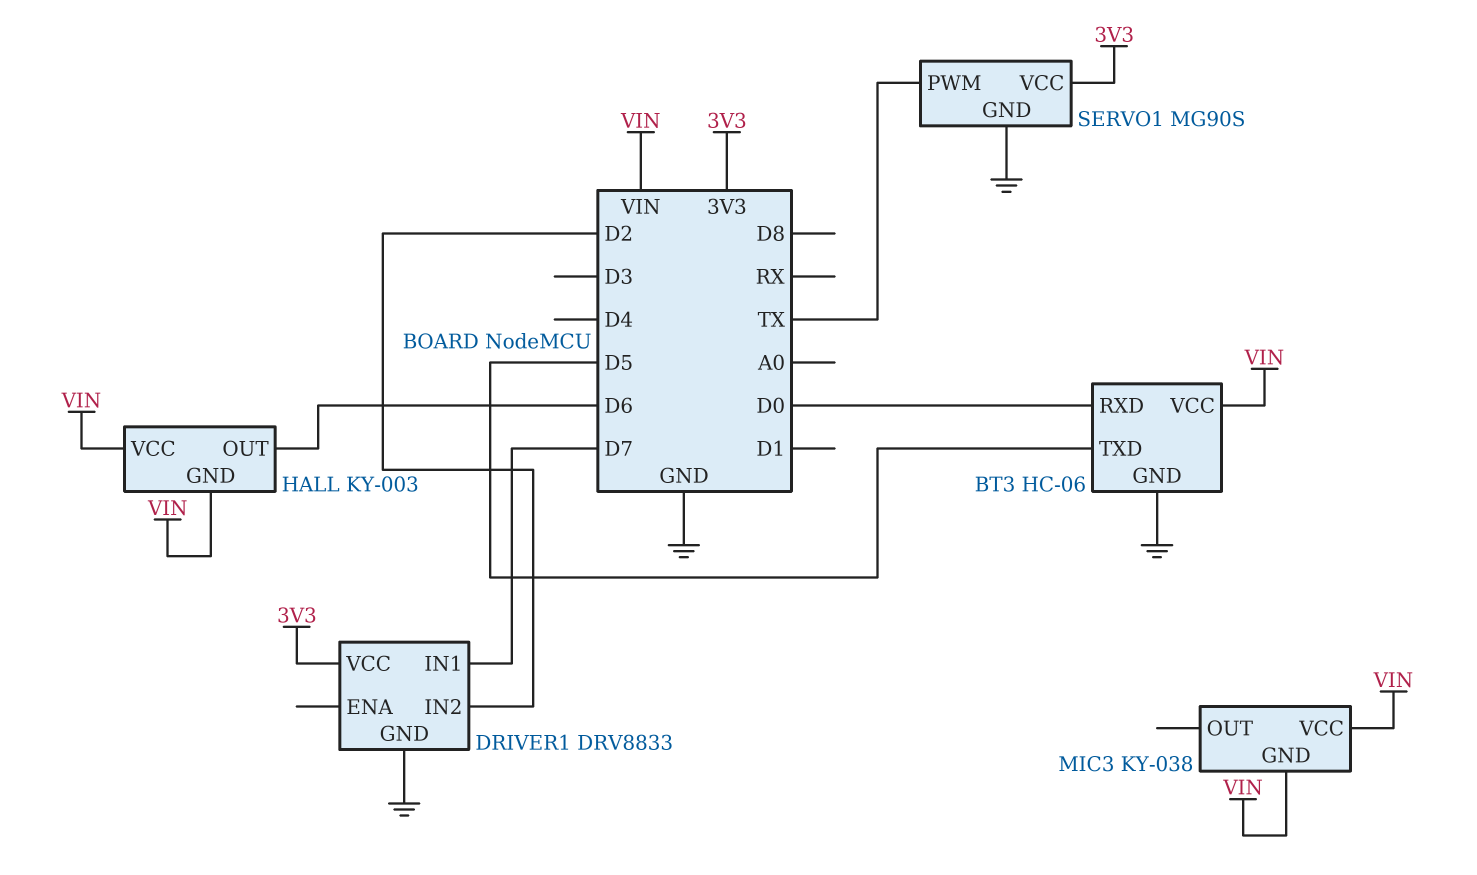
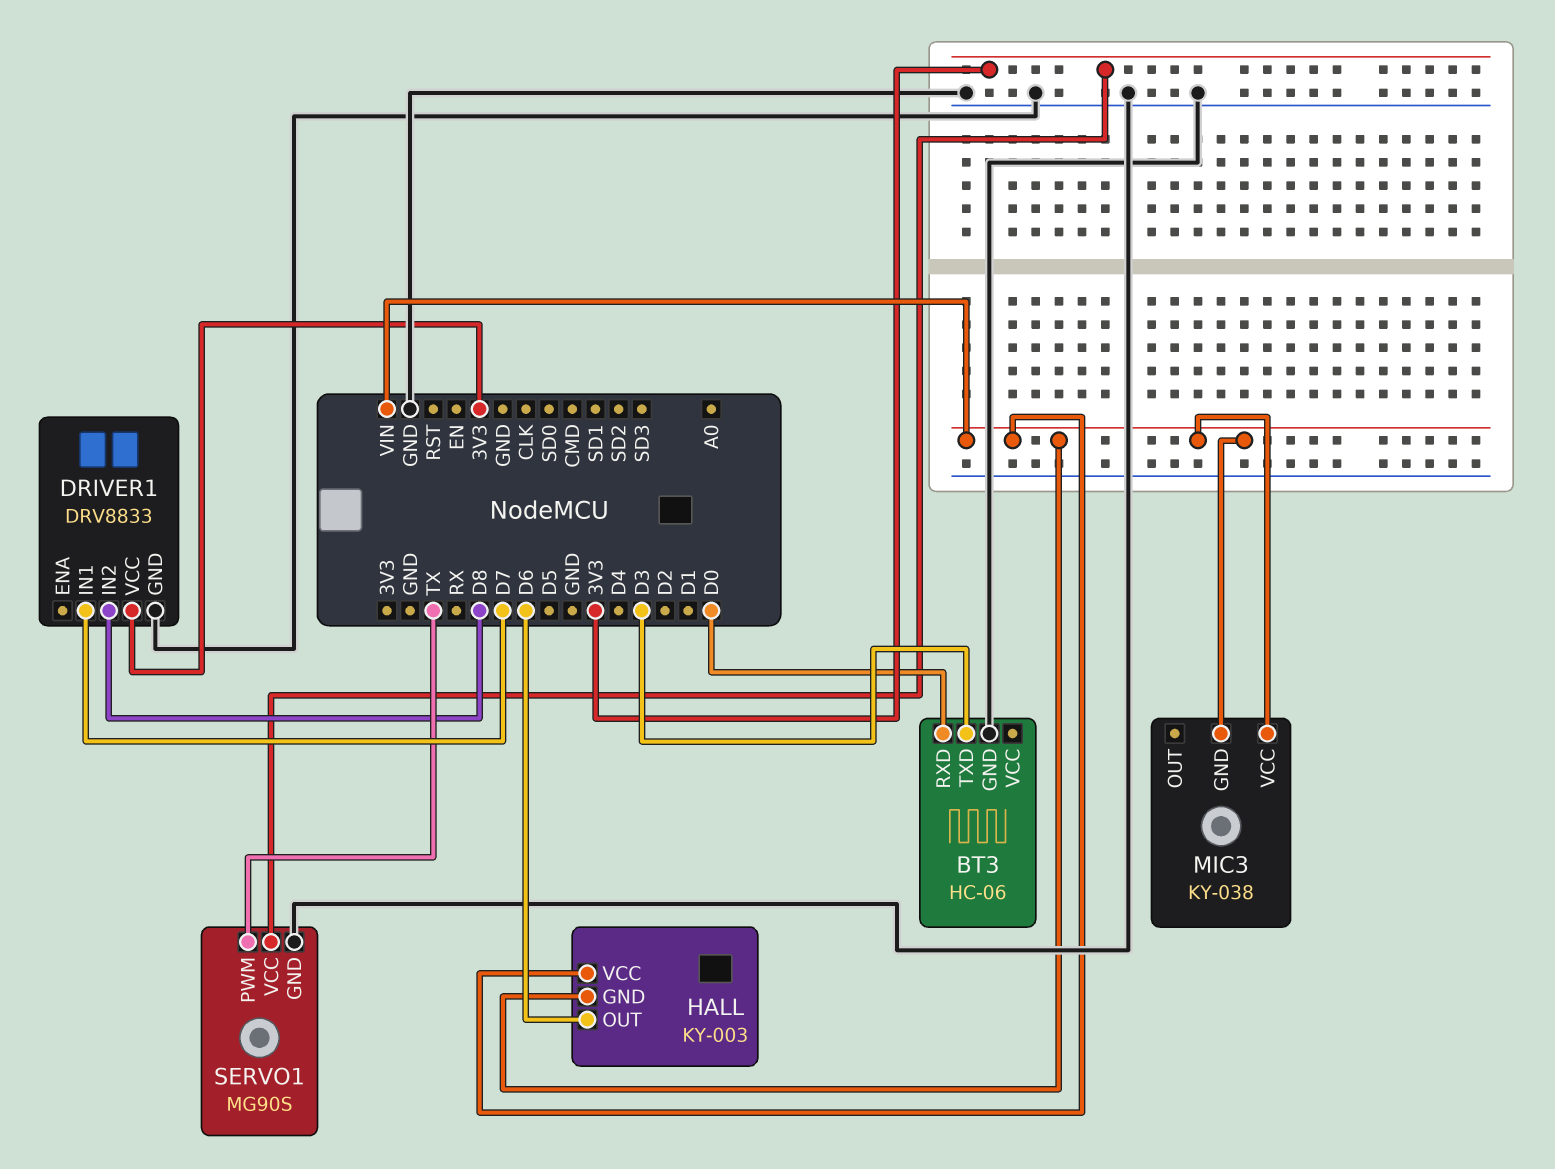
BT3 pin TXD: D5 -> D3
BT3 pin VCC: VIN -> none
DRIVER1 pin IN2: D2 -> D8

